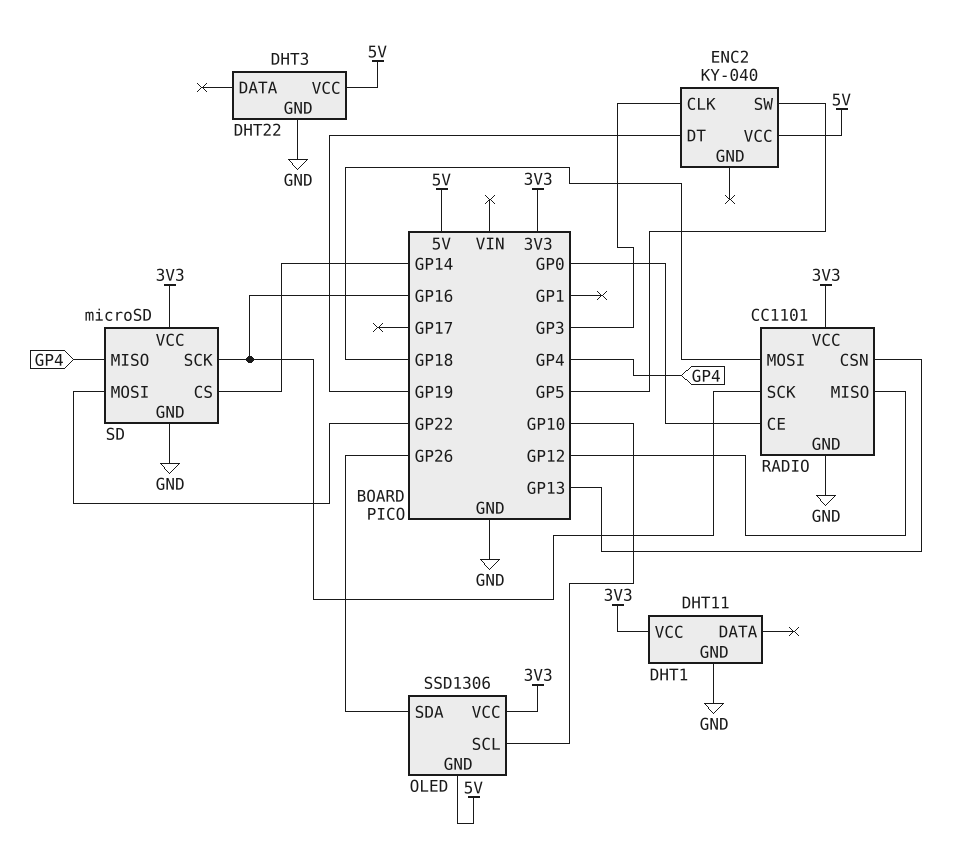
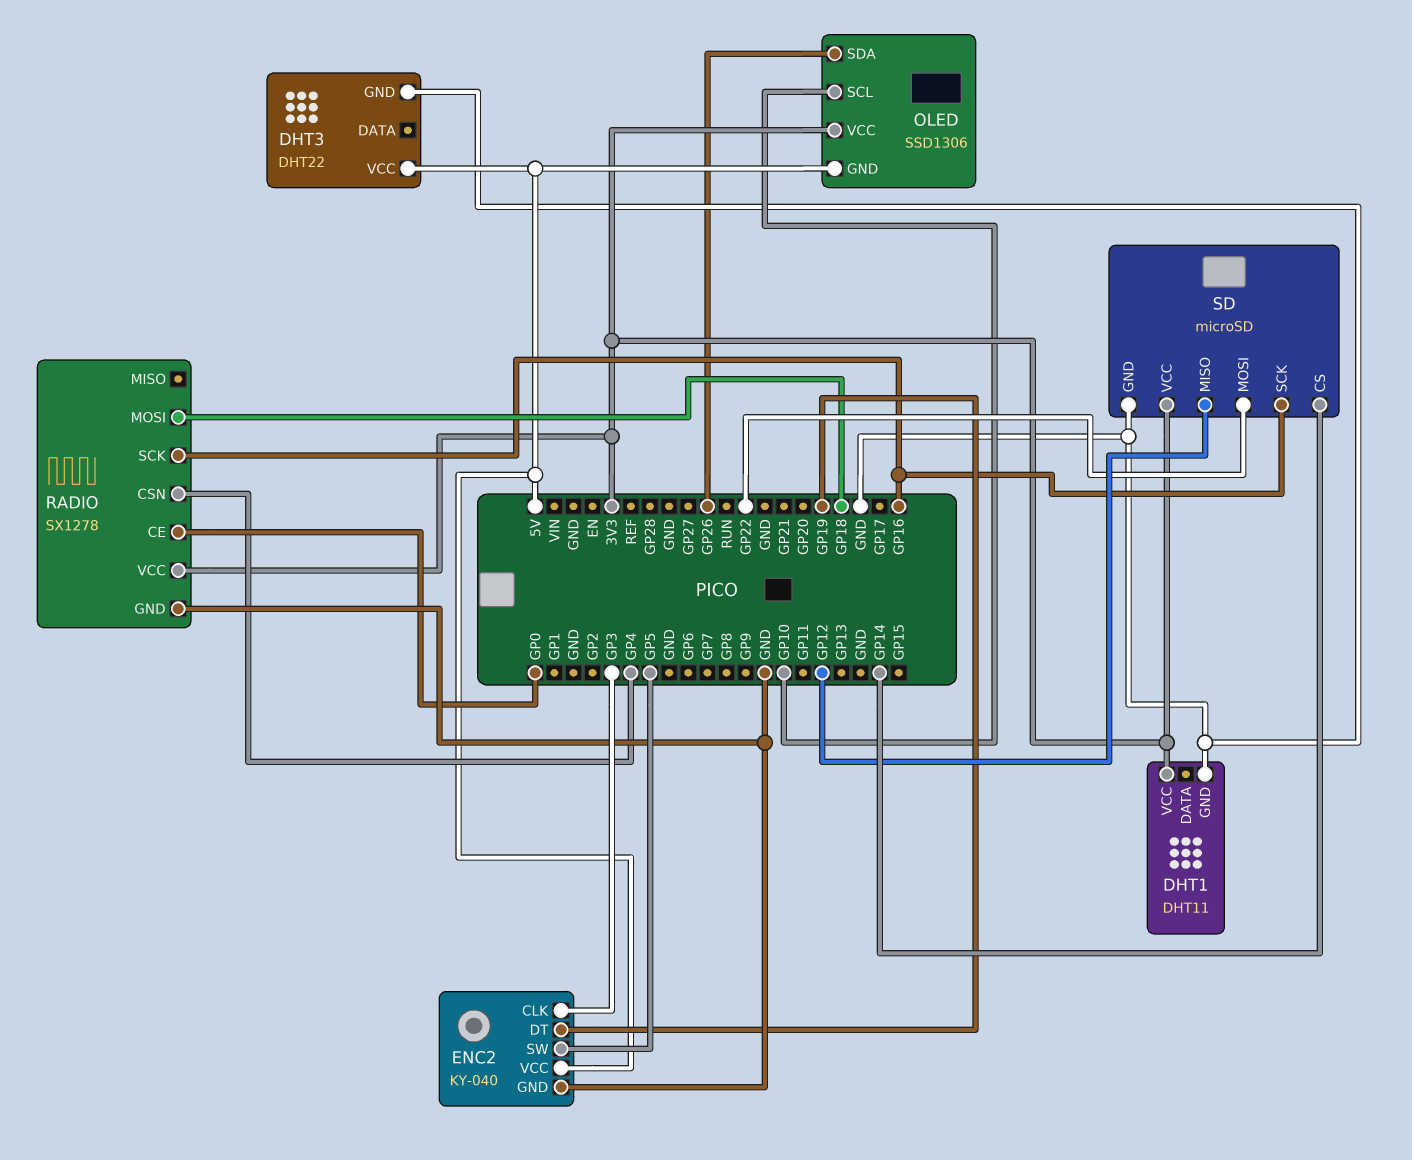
ENC2 pin GND: none -> GND
RADIO: CC1101 -> SX1278
RADIO pin CSN: GP13 -> GP4
RADIO pin MISO: GP12 -> none
SD pin MISO: GP4 -> GP12

